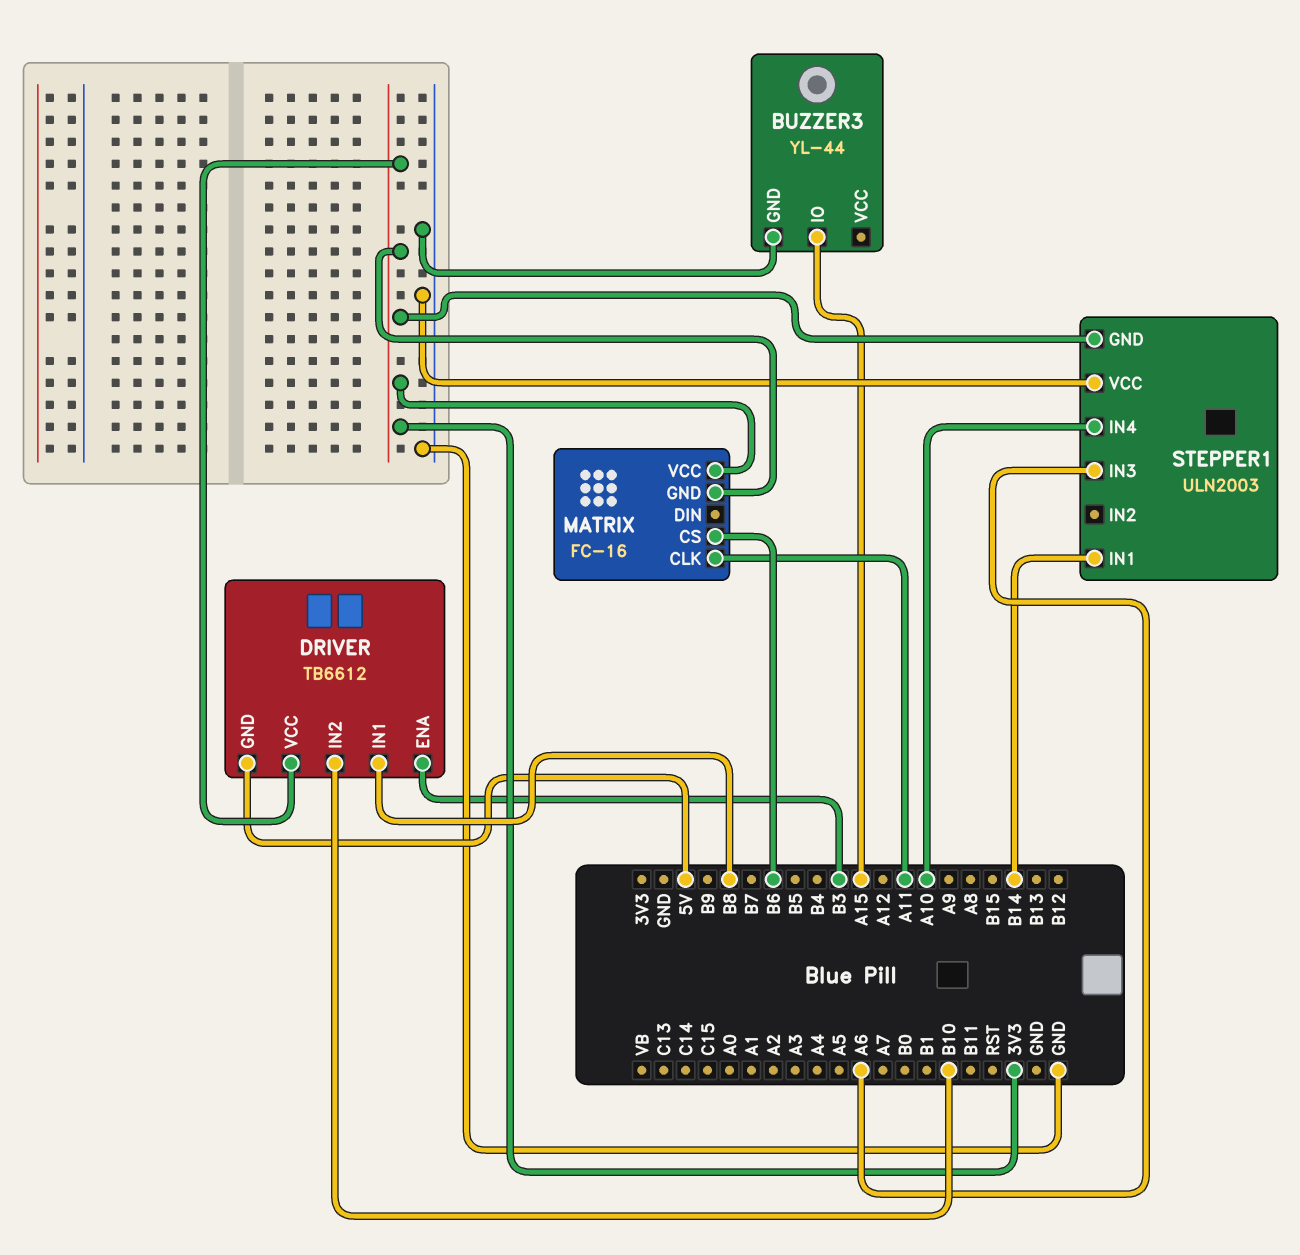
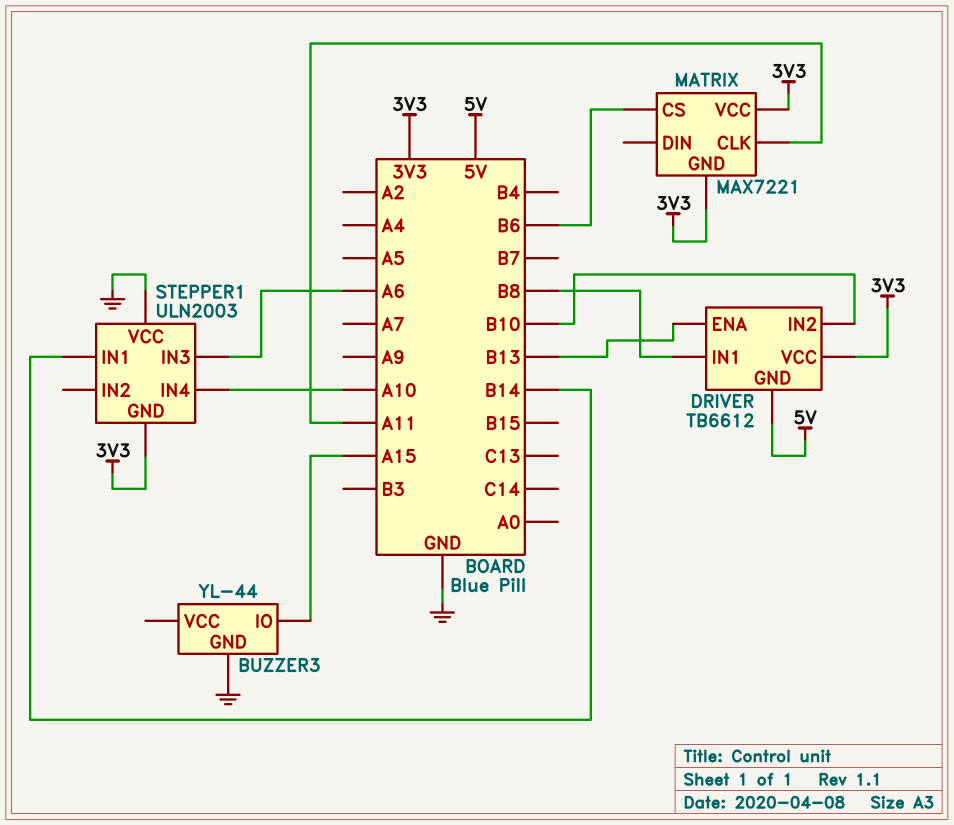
DRIVER pin ENA: B3 -> B13
MATRIX: FC-16 -> MAX7221

